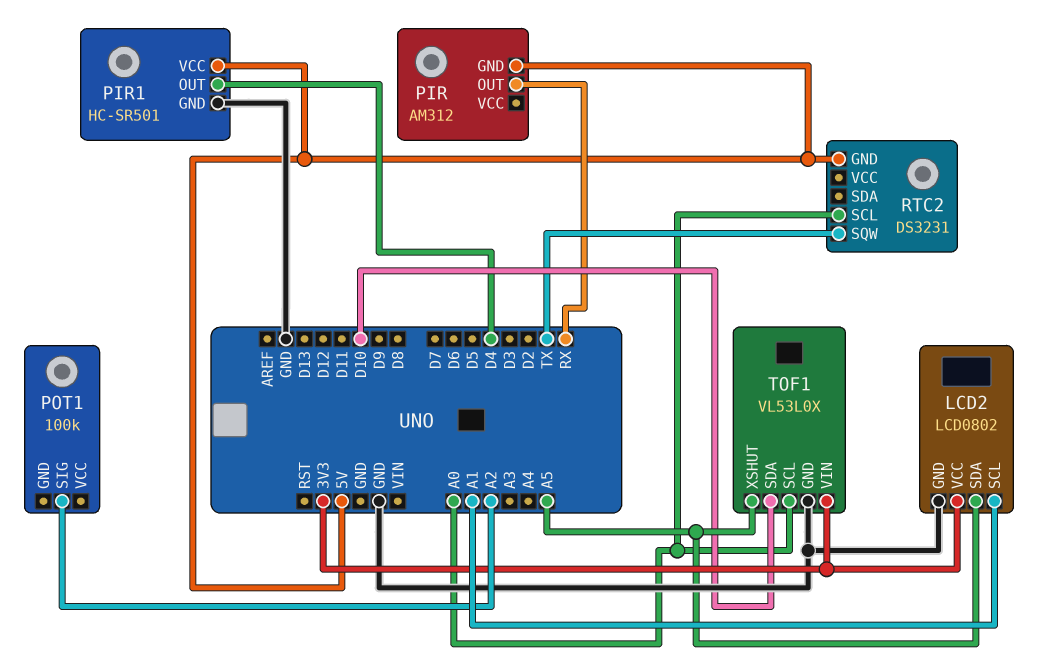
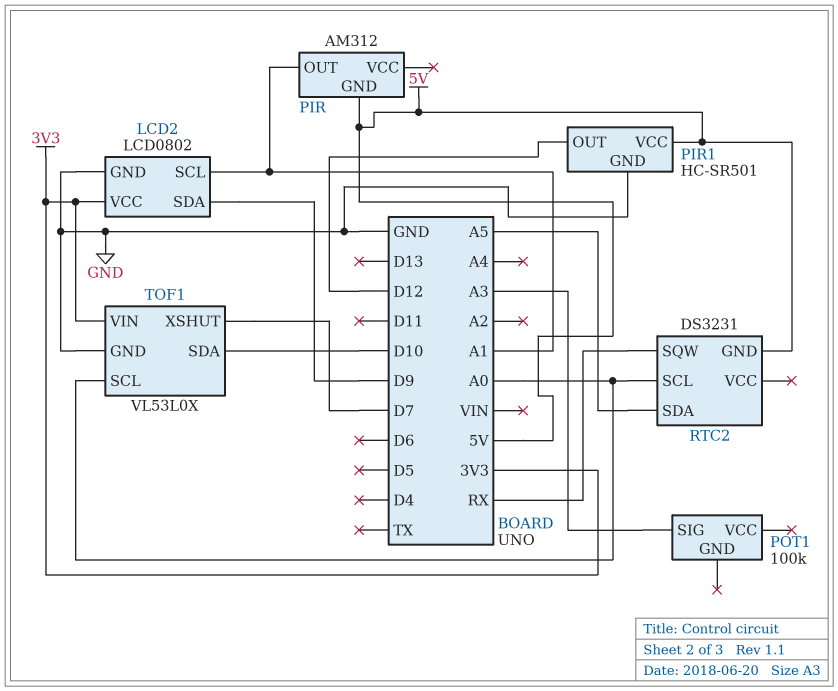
LCD2 pin SDA: A5 -> D9
PIR pin OUT: RX -> A1
PIR1 pin OUT: D4 -> D12
POT1 pin SIG: A2 -> A3
RTC2 pin SDA: none -> A5
RTC2 pin SQW: TX -> RX
TOF1 pin XSHUT: A5 -> D7

